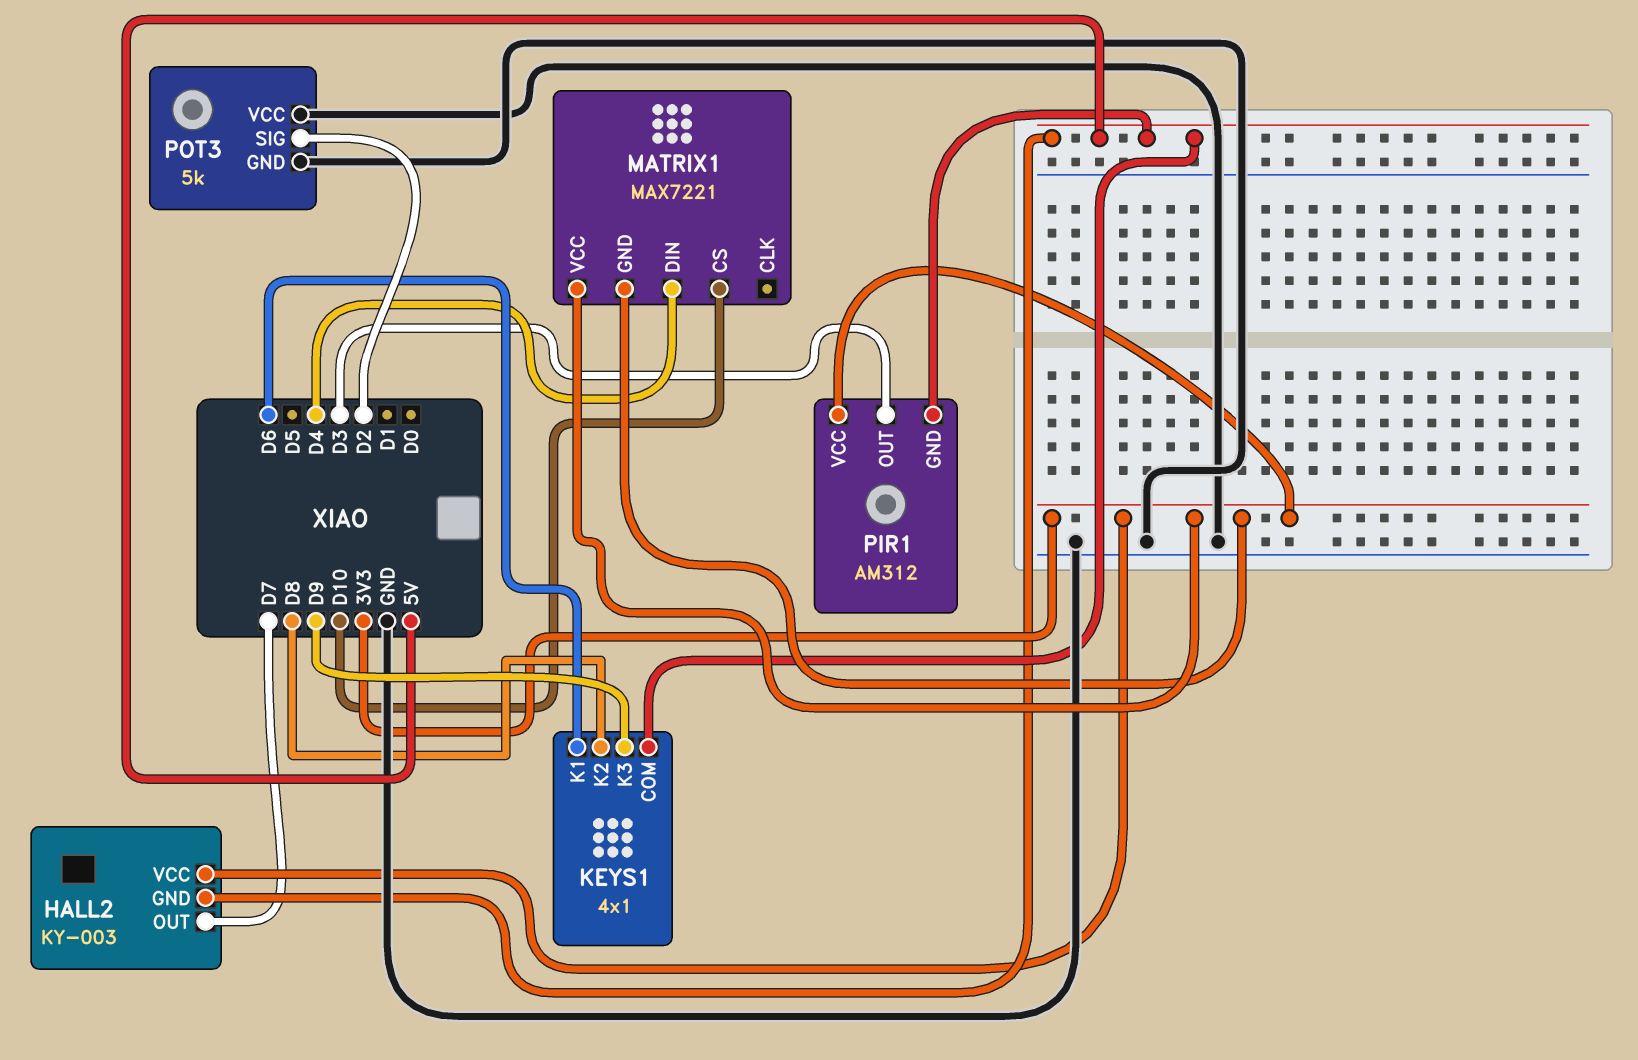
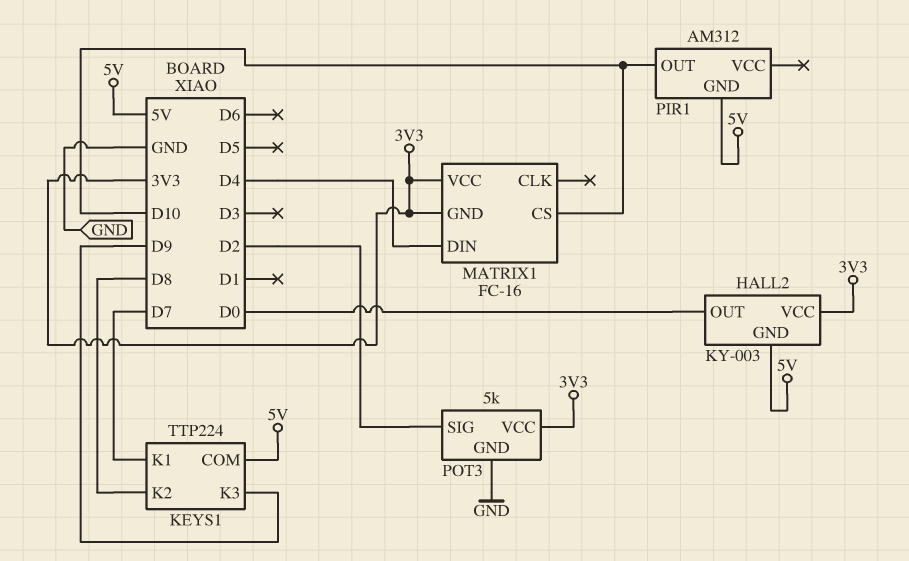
HALL2 pin OUT: D7 -> D0
KEYS1: 4x1 -> TTP224
KEYS1 pin K1: D6 -> D7
MATRIX1: MAX7221 -> FC-16
PIR1 pin OUT: D3 -> D10
PIR1 pin VCC: 3V3 -> none
POT3 pin VCC: GND -> 3V3

